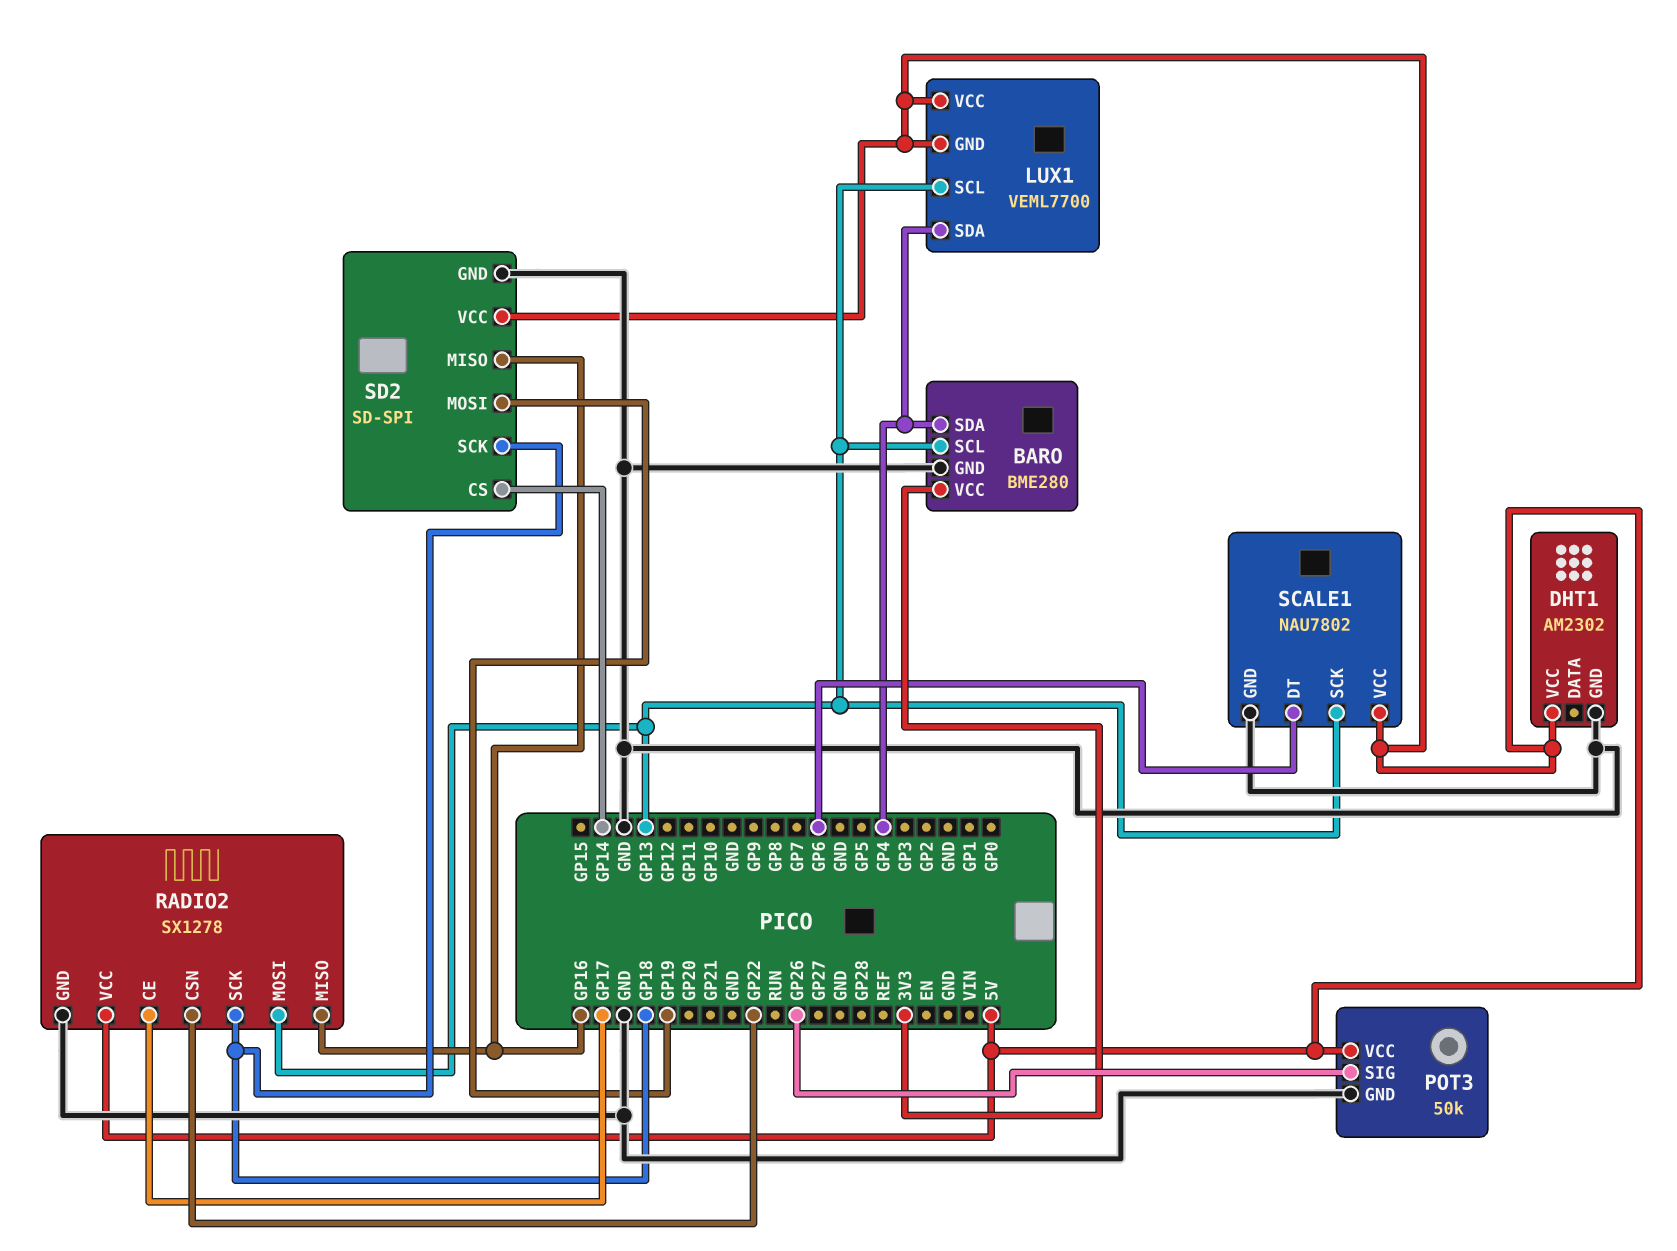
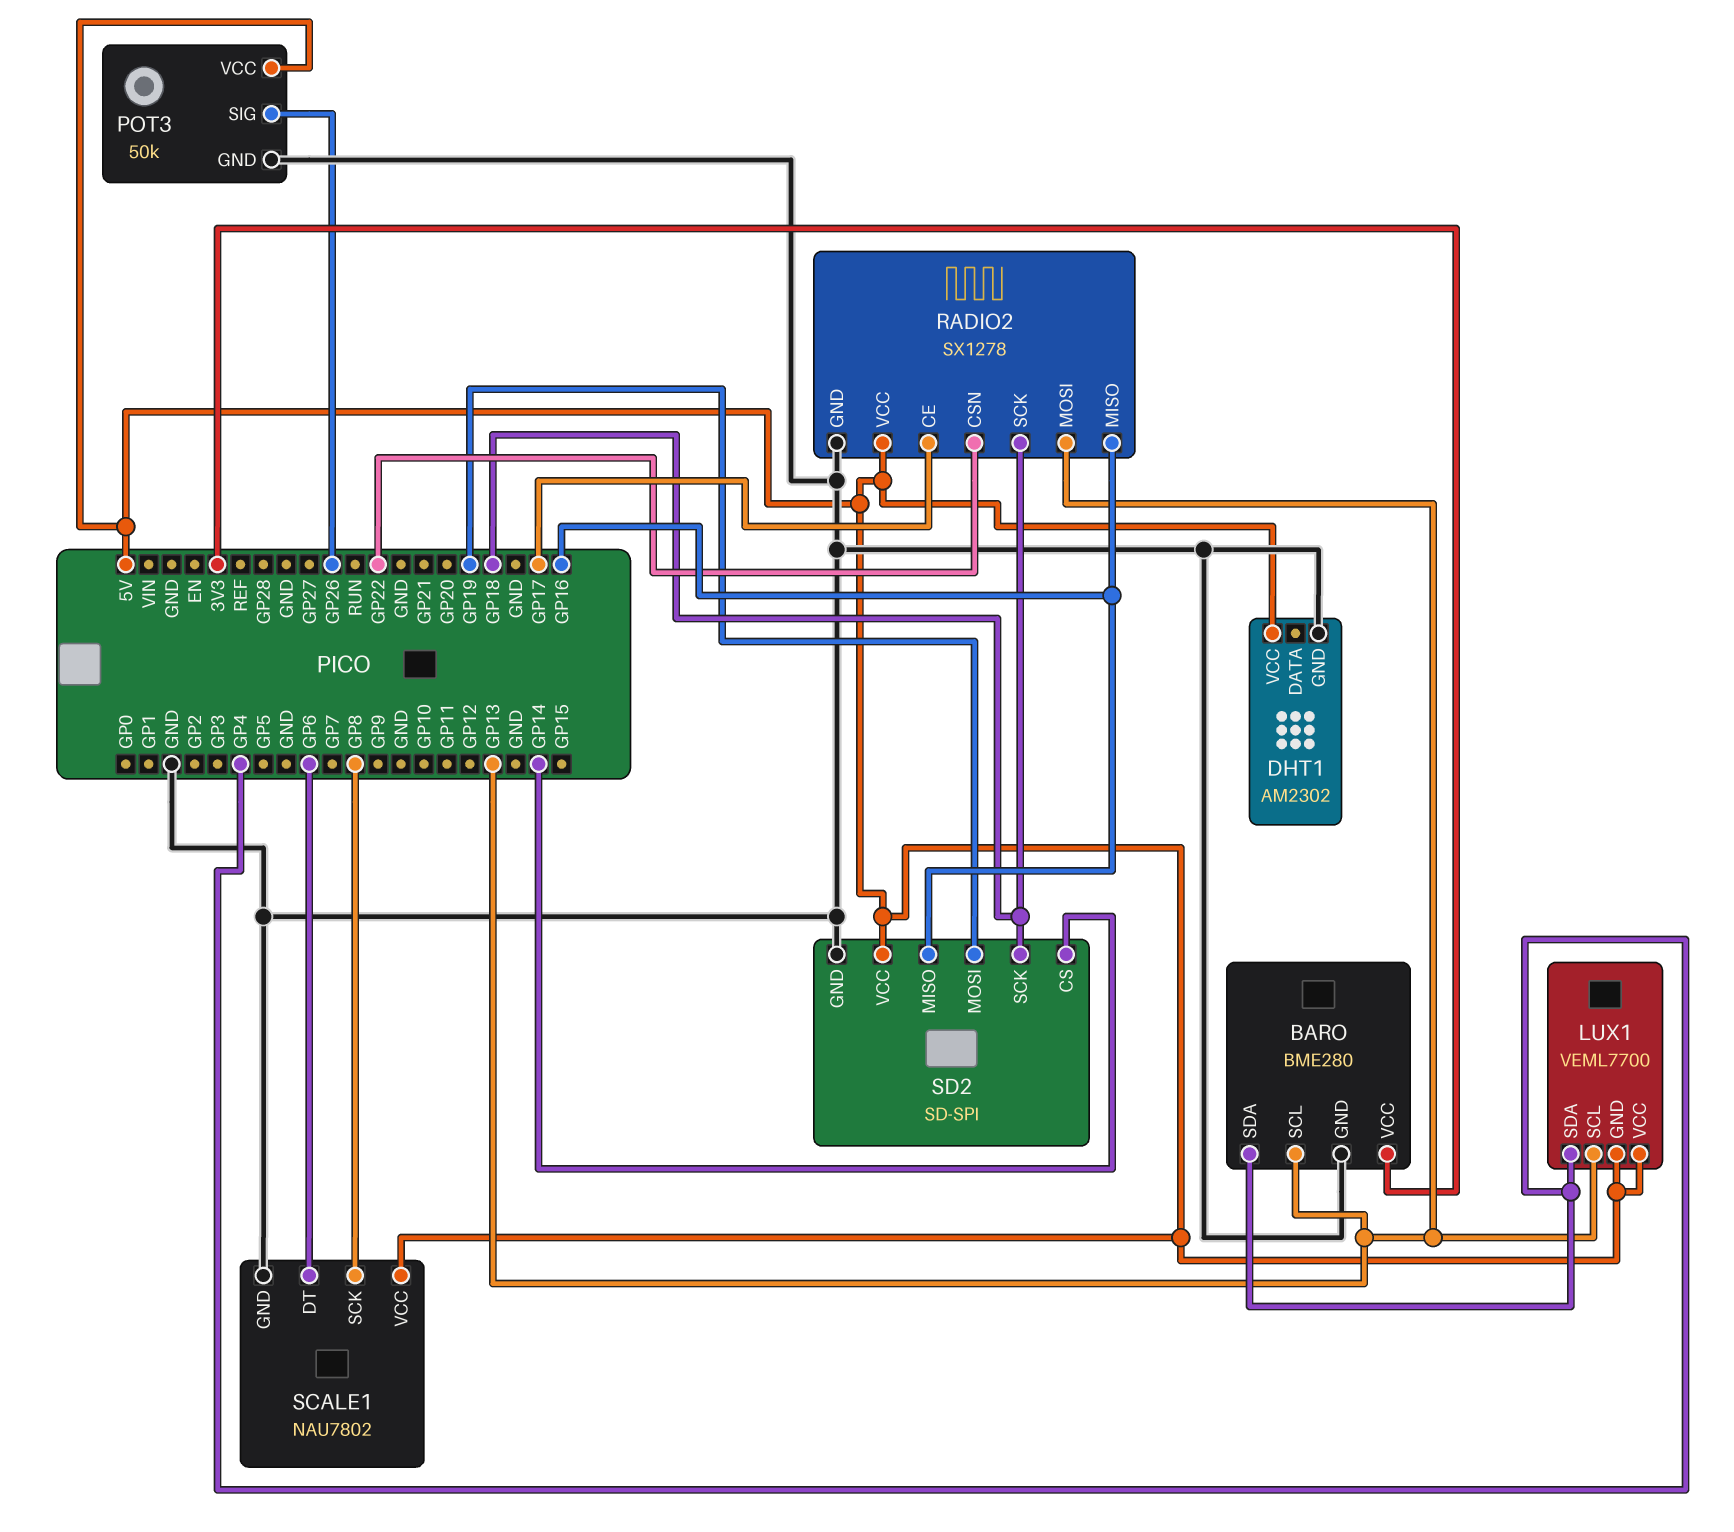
SCALE1 pin SCK: GP13 -> GP8

